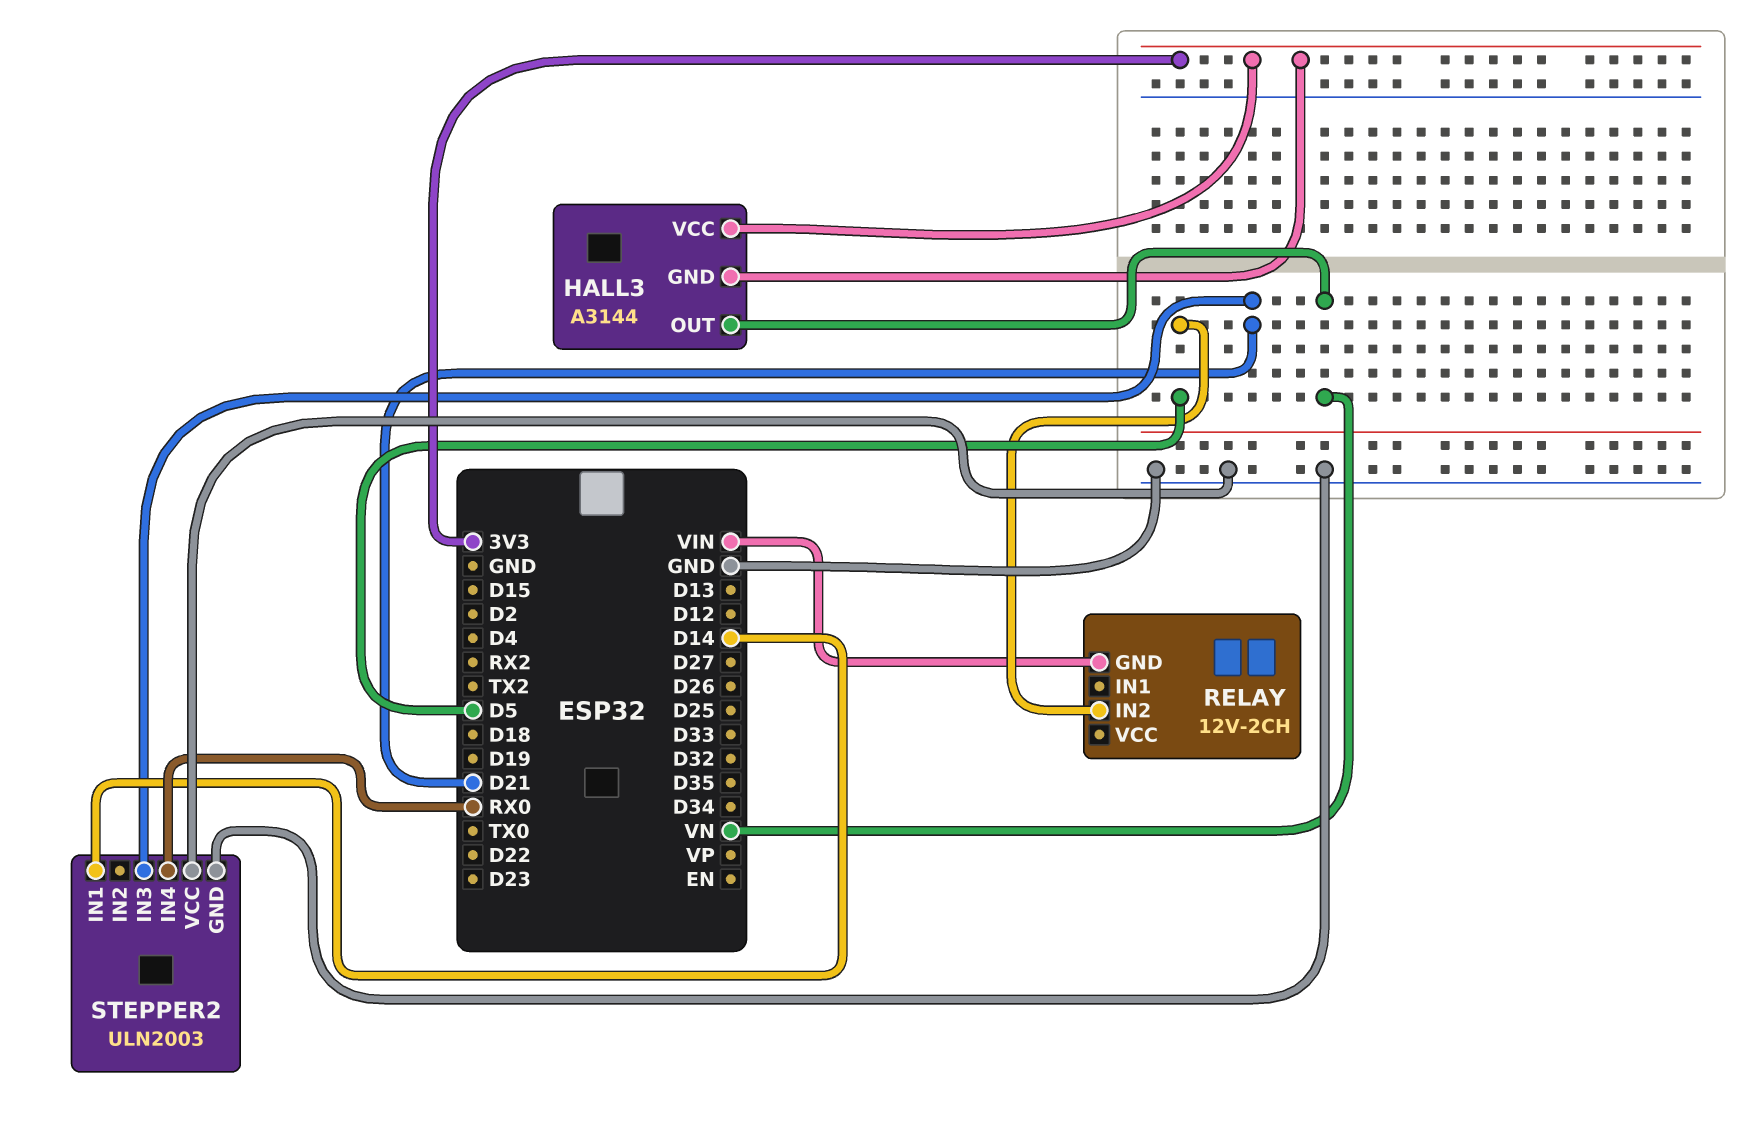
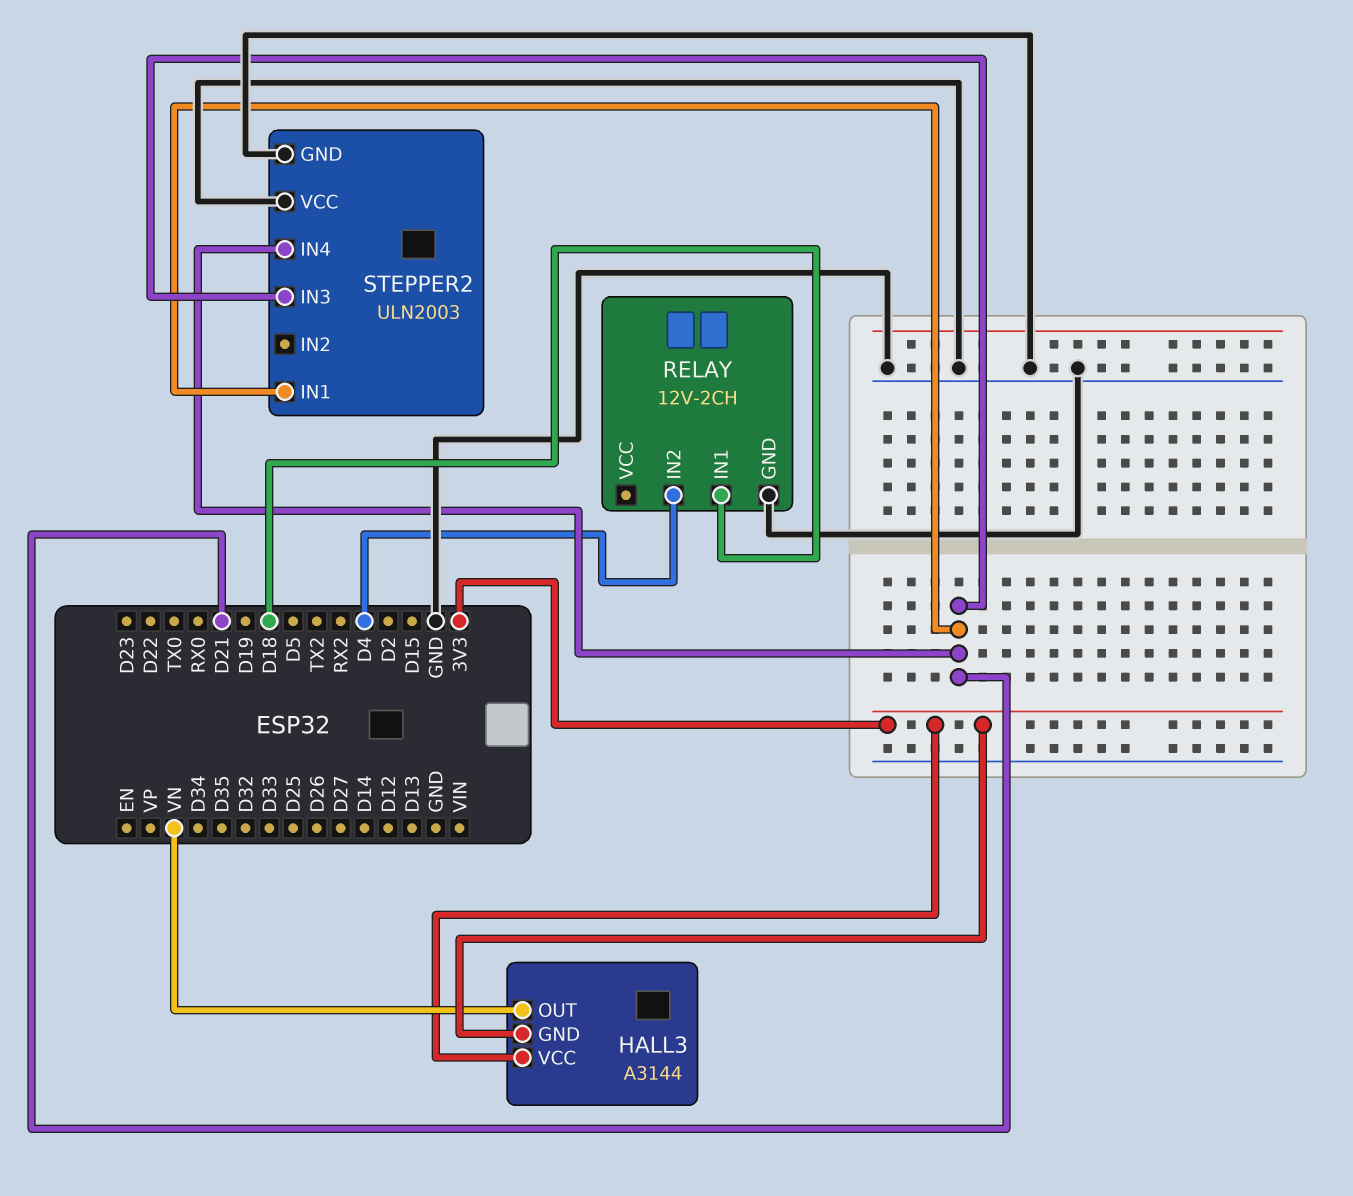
RELAY pin GND: VIN -> GND
RELAY pin IN1: none -> D18
RELAY pin IN2: D5 -> D4
STEPPER2 pin IN1: D14 -> D21
STEPPER2 pin IN4: RX0 -> D21

